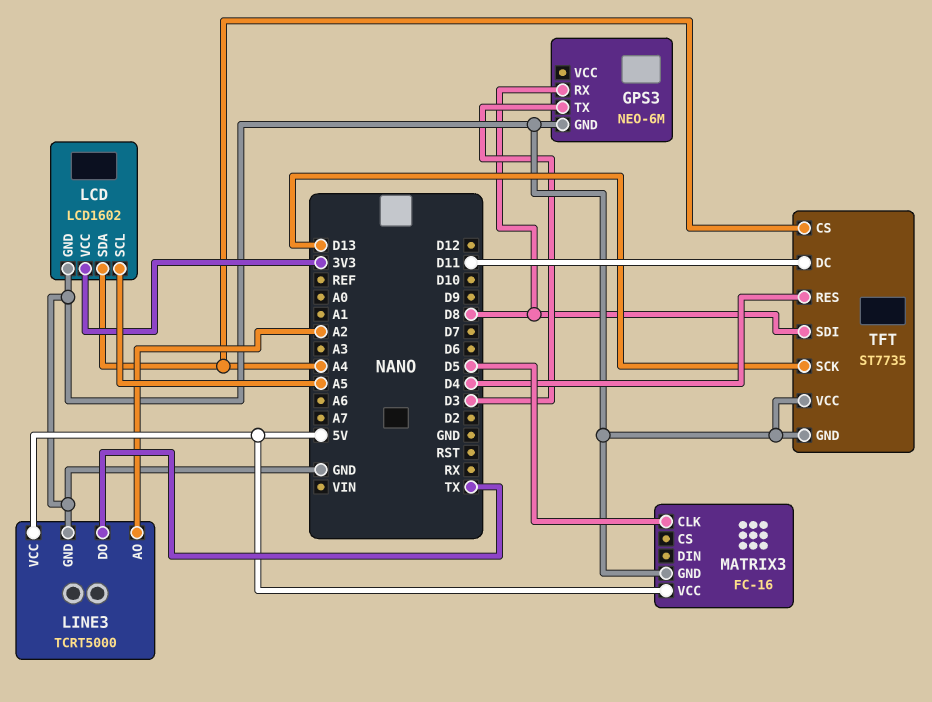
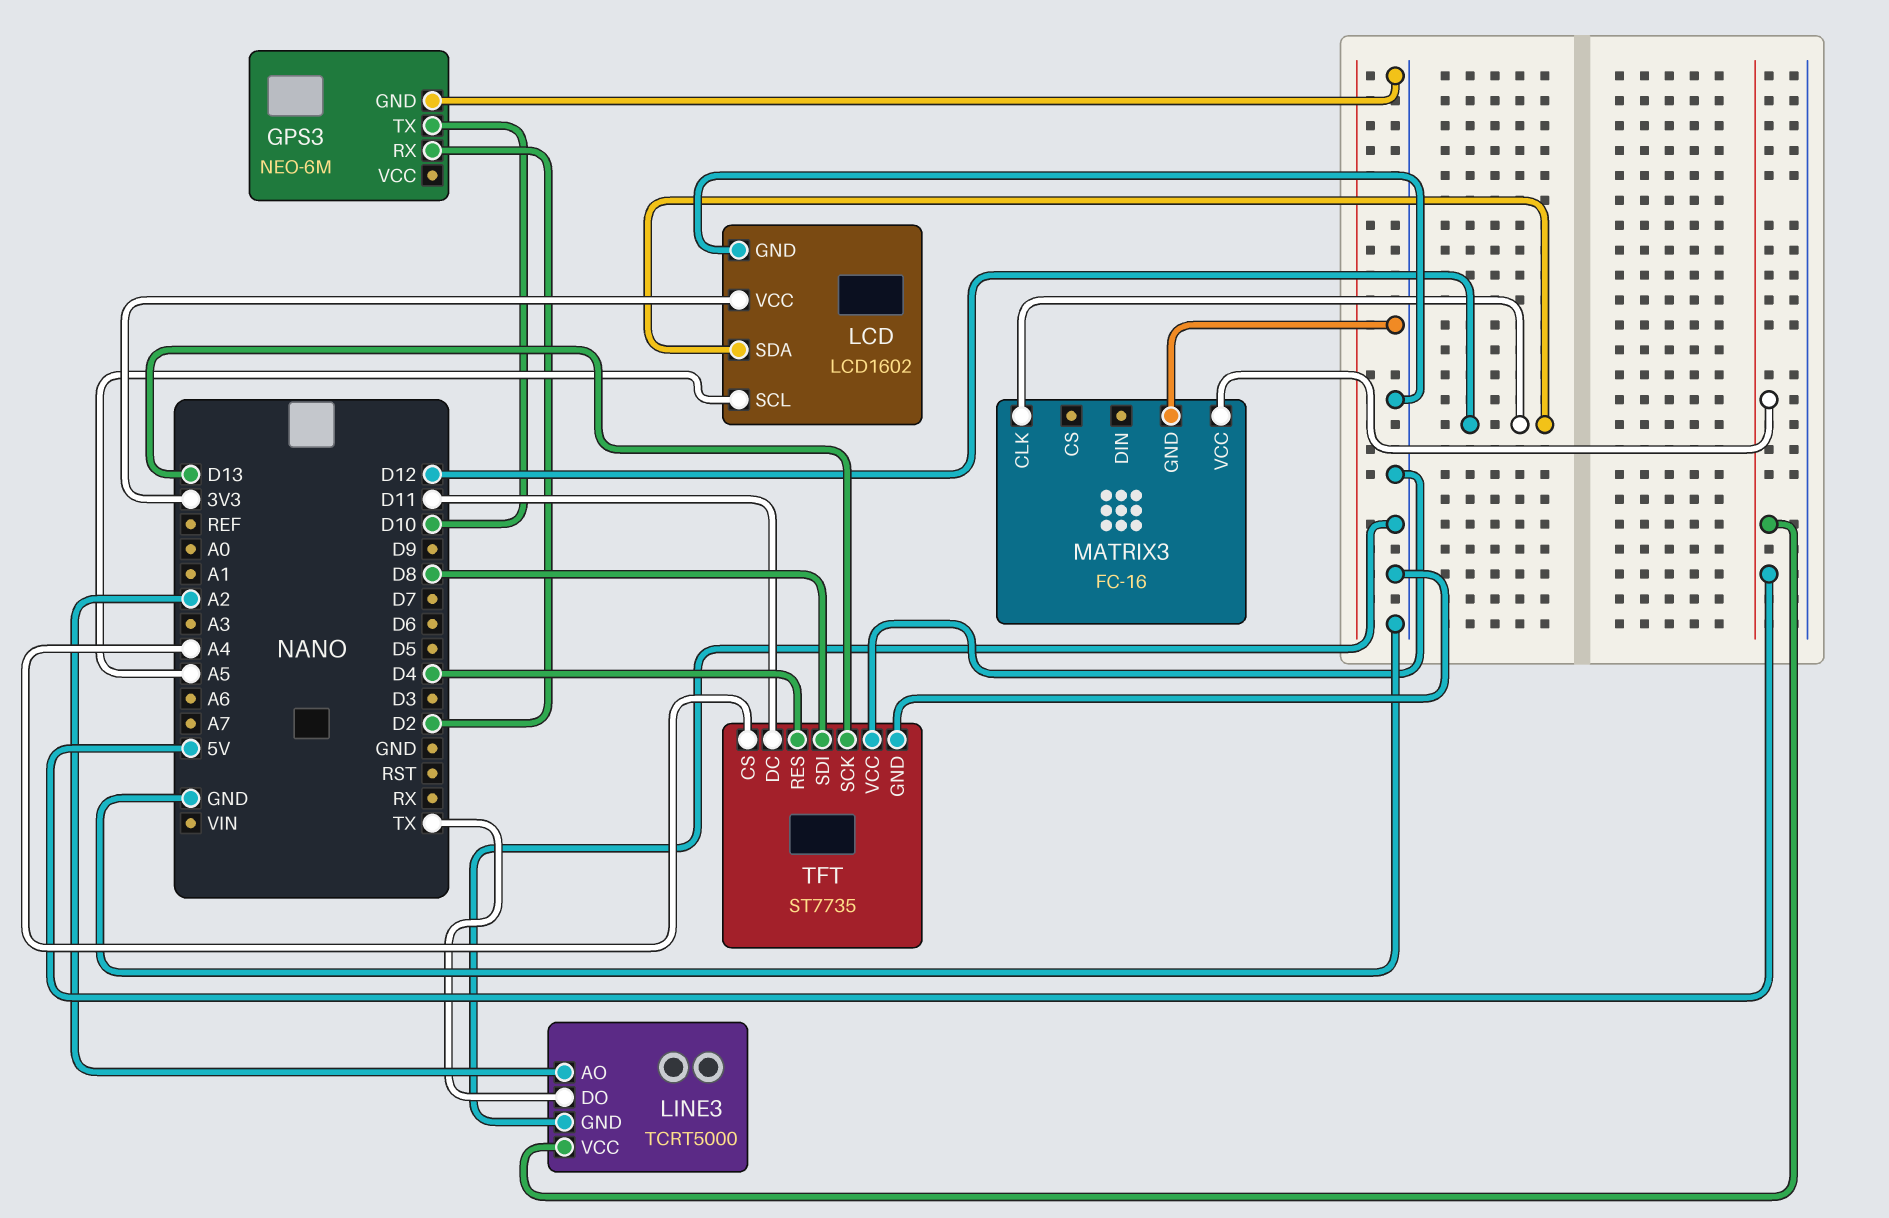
GPS3 pin RX: D8 -> D2
GPS3 pin TX: D3 -> D10
LCD pin SDA: A4 -> D12
MATRIX3 pin CLK: D5 -> D12

